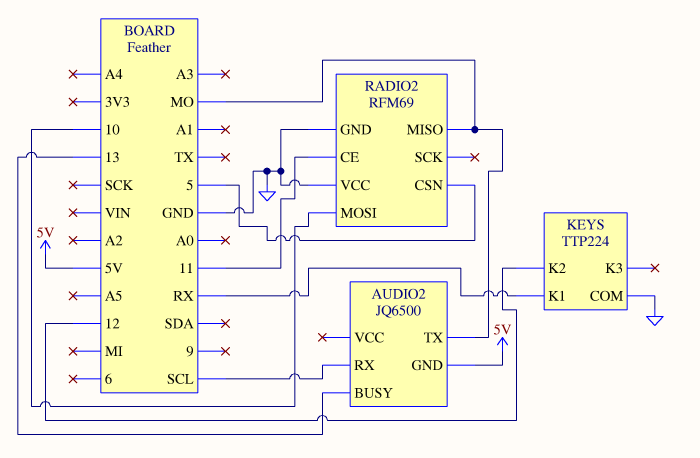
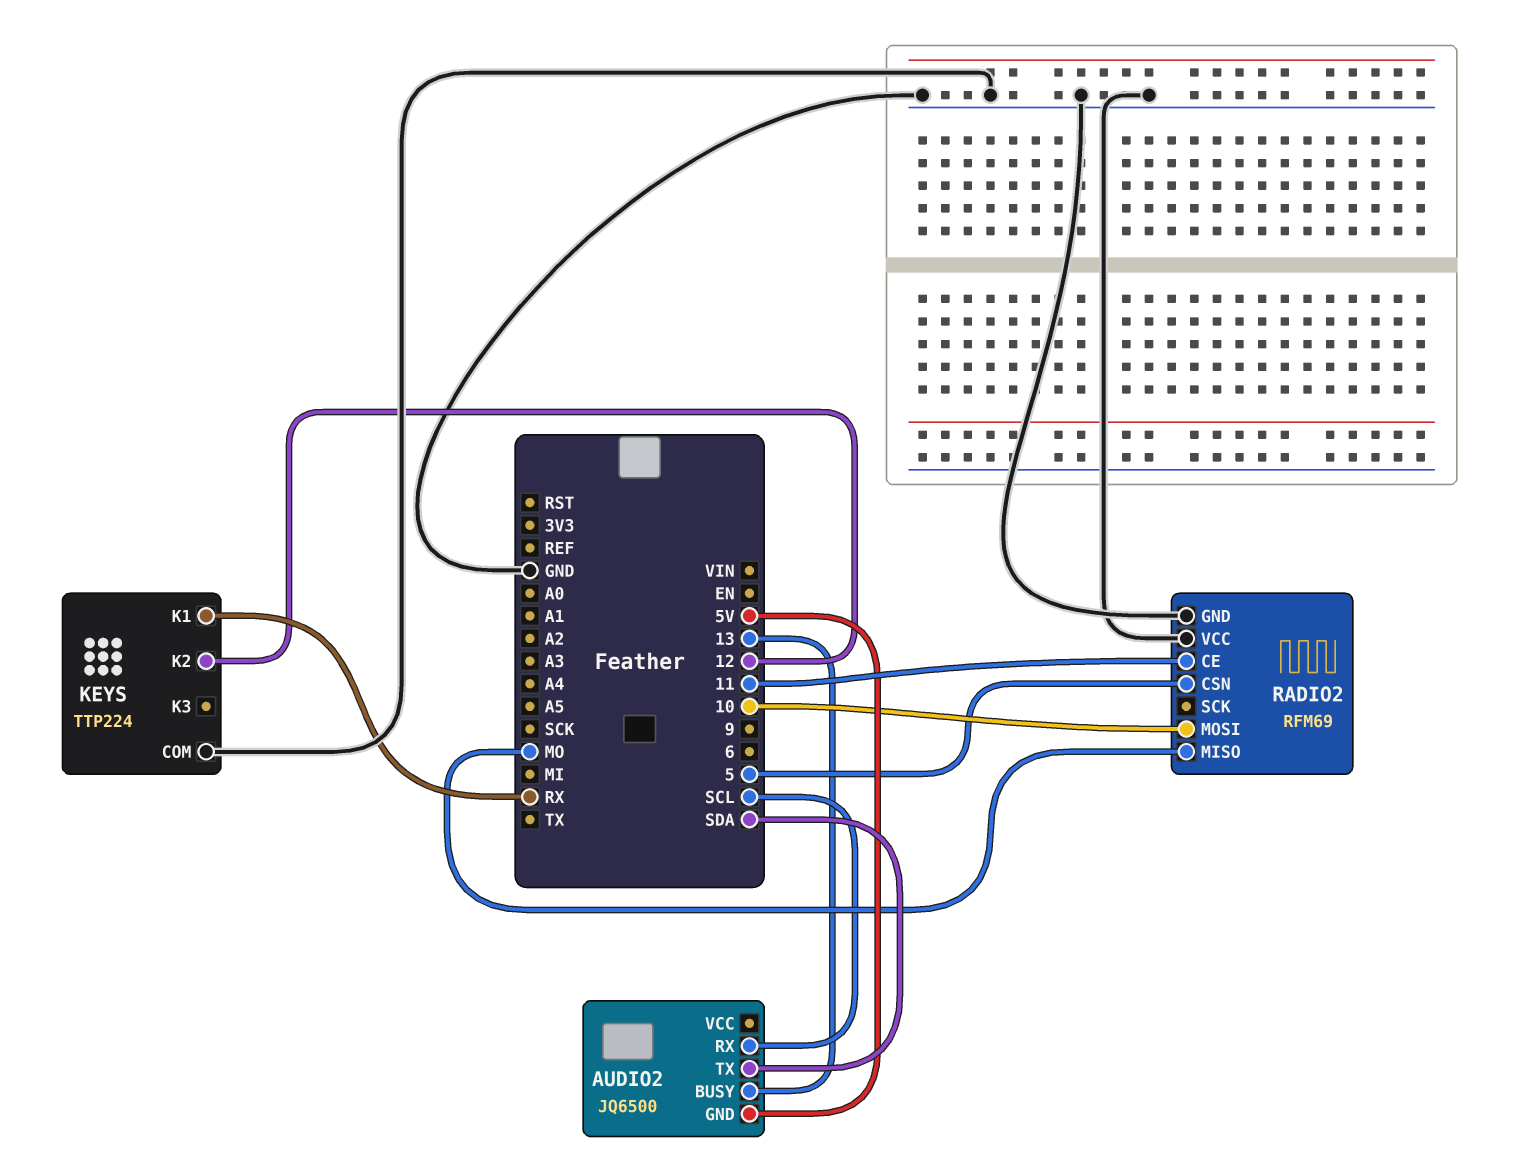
AUDIO2 pin TX: MO -> SDA

